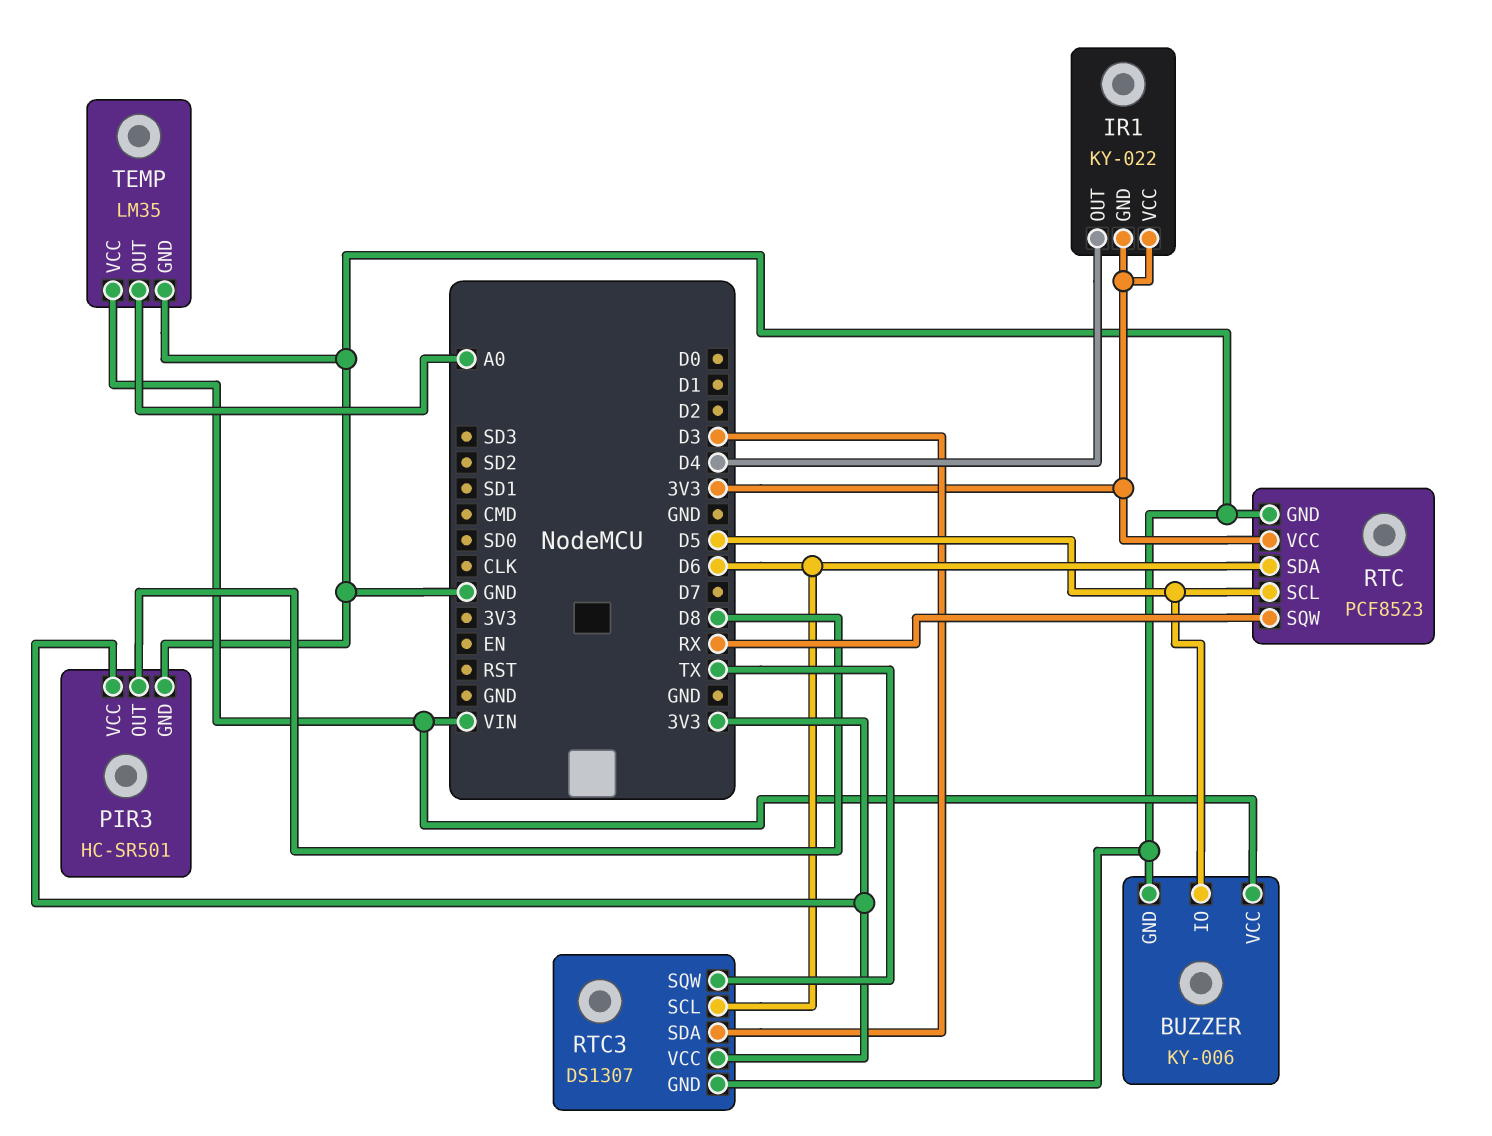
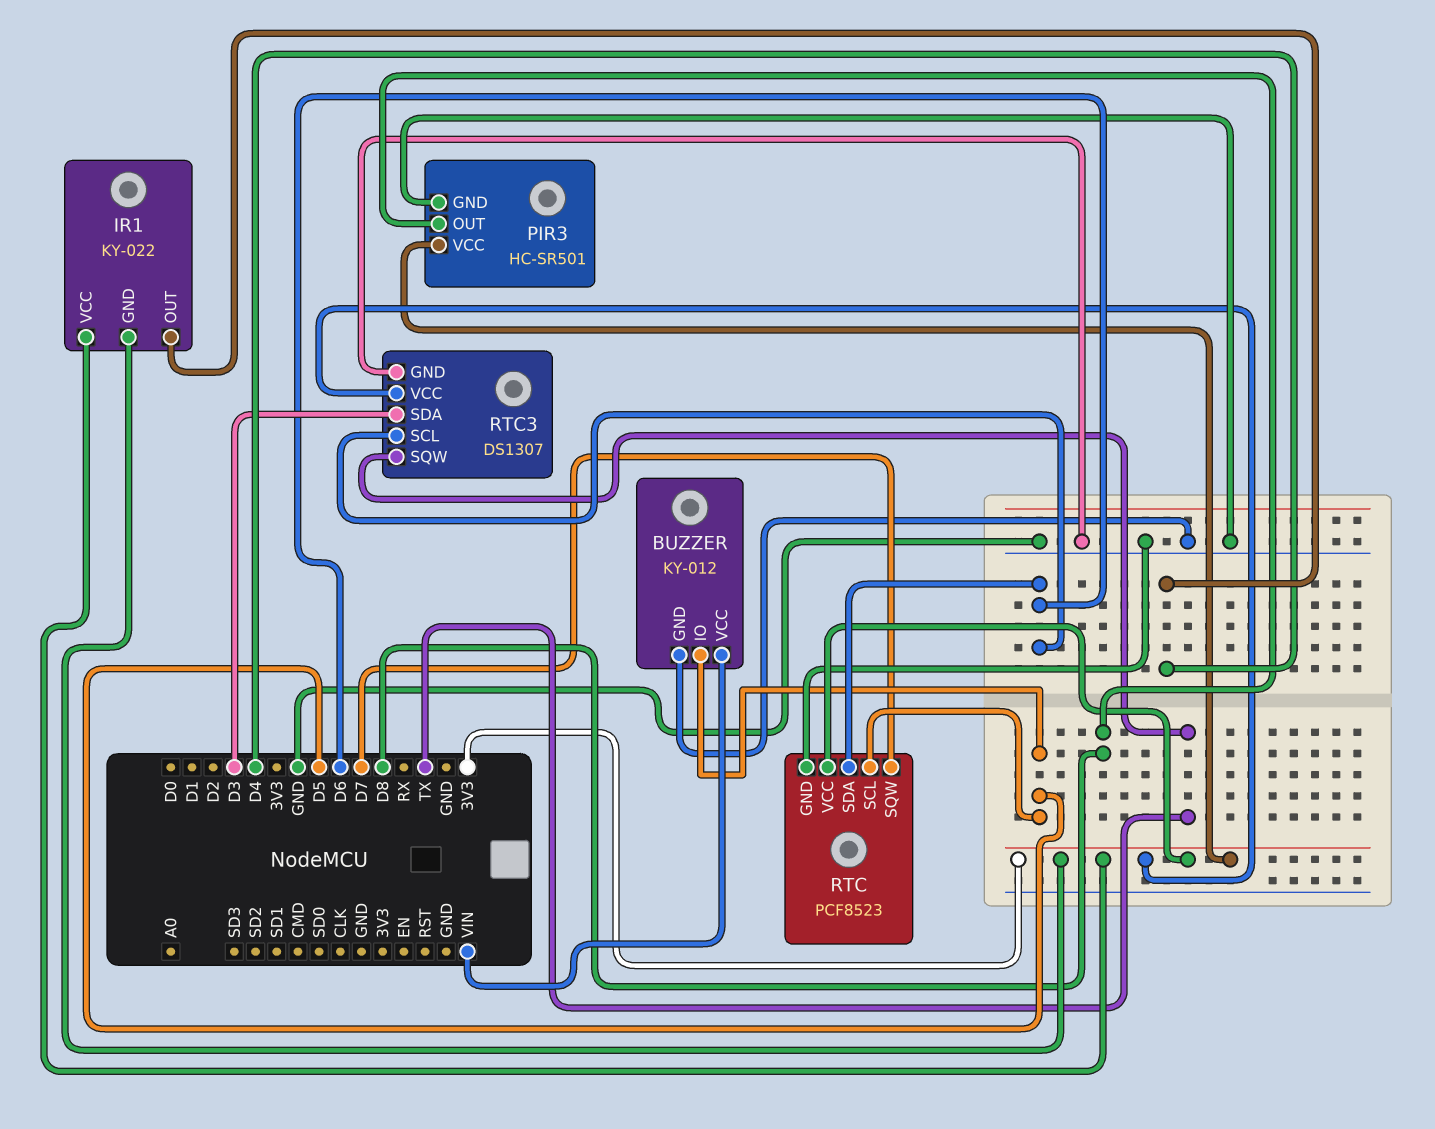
BUZZER: KY-006 -> KY-012
RTC pin SQW: RX -> D7
TEMP: LM35 -> none
TEMP pin GND: GND -> none
TEMP pin OUT: A0 -> none
TEMP pin VCC: VIN -> none

